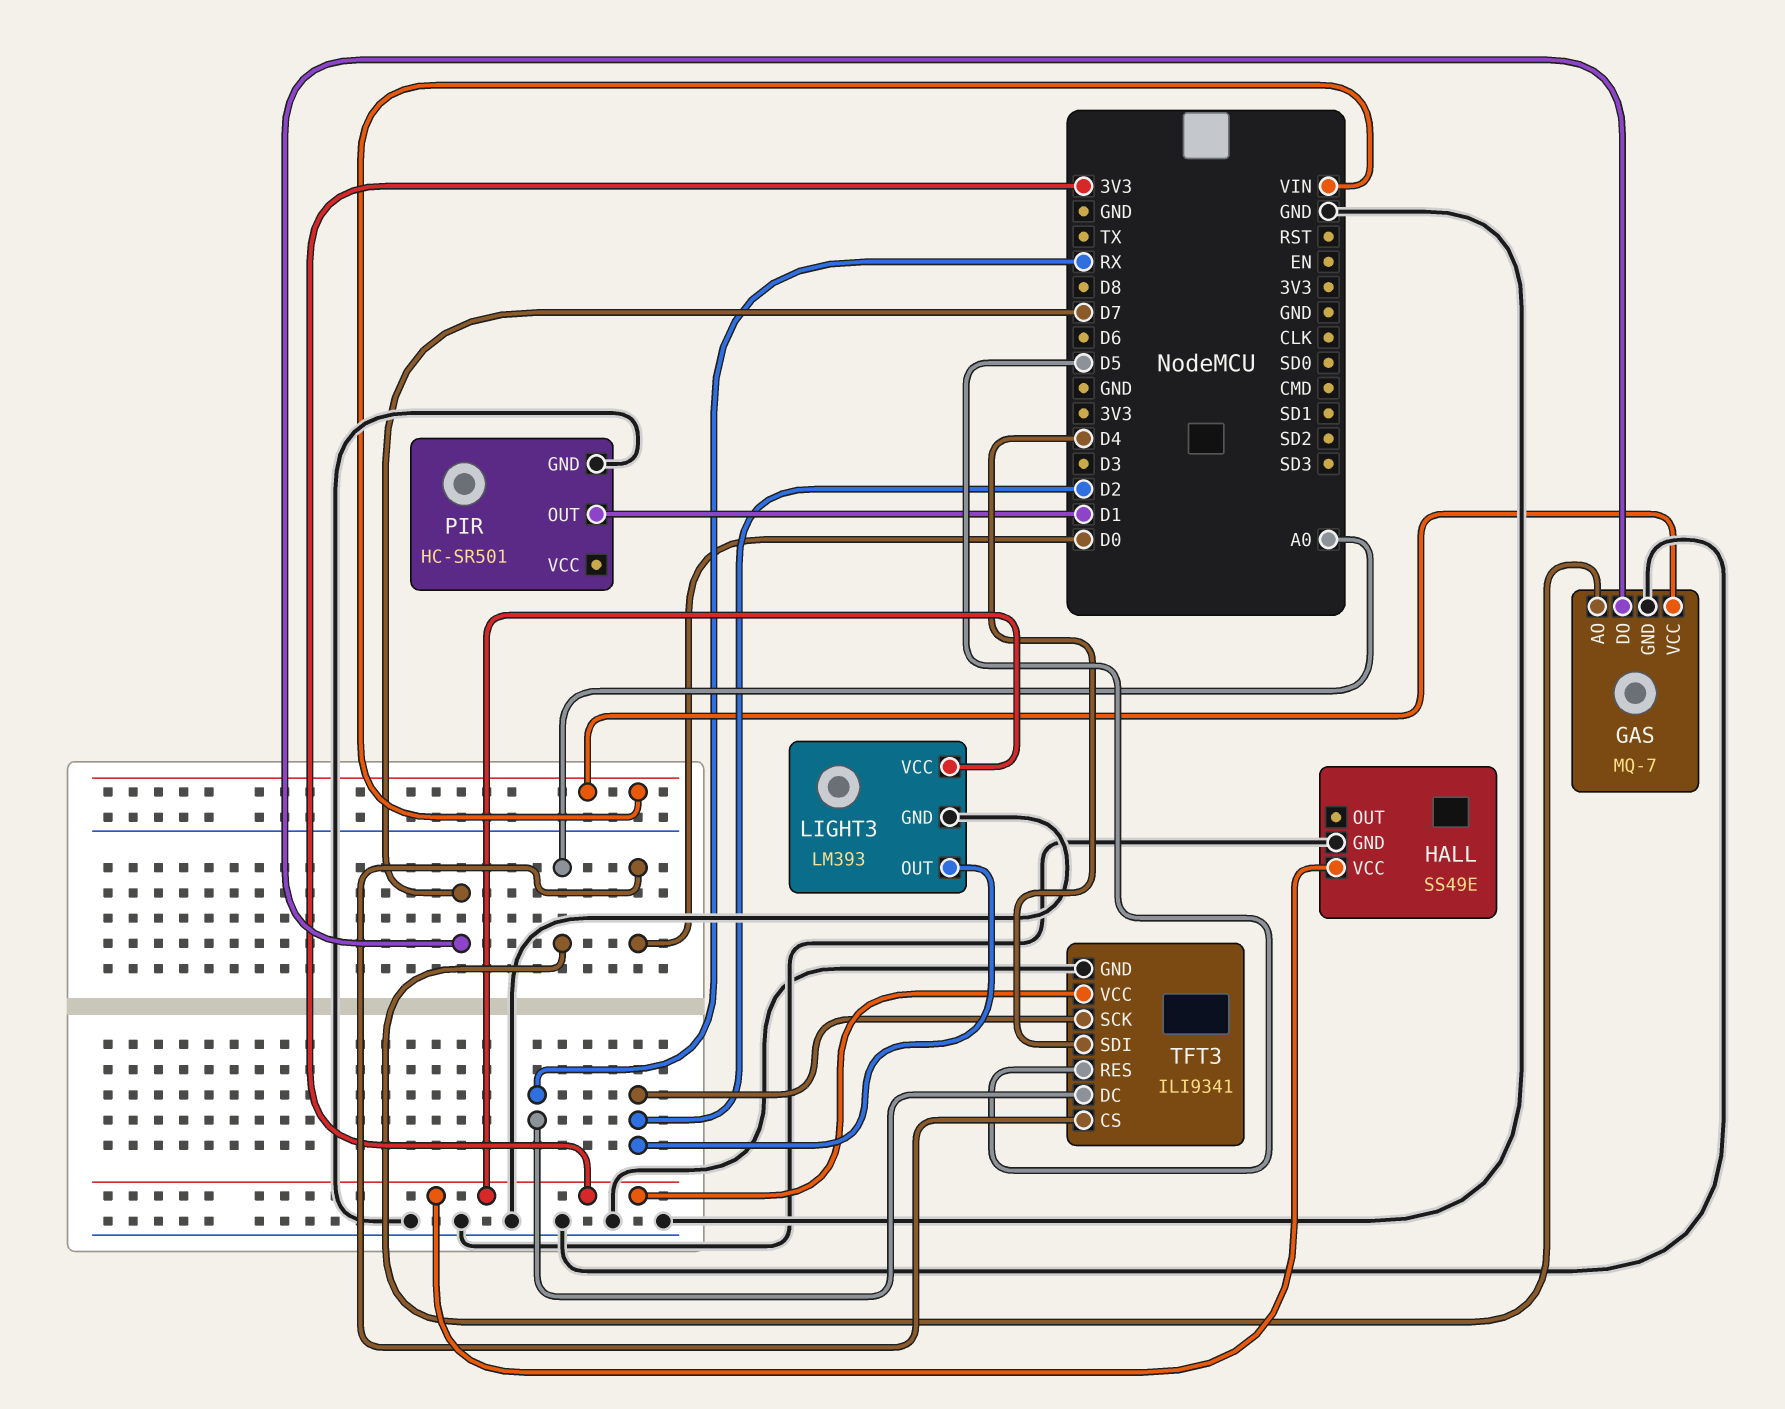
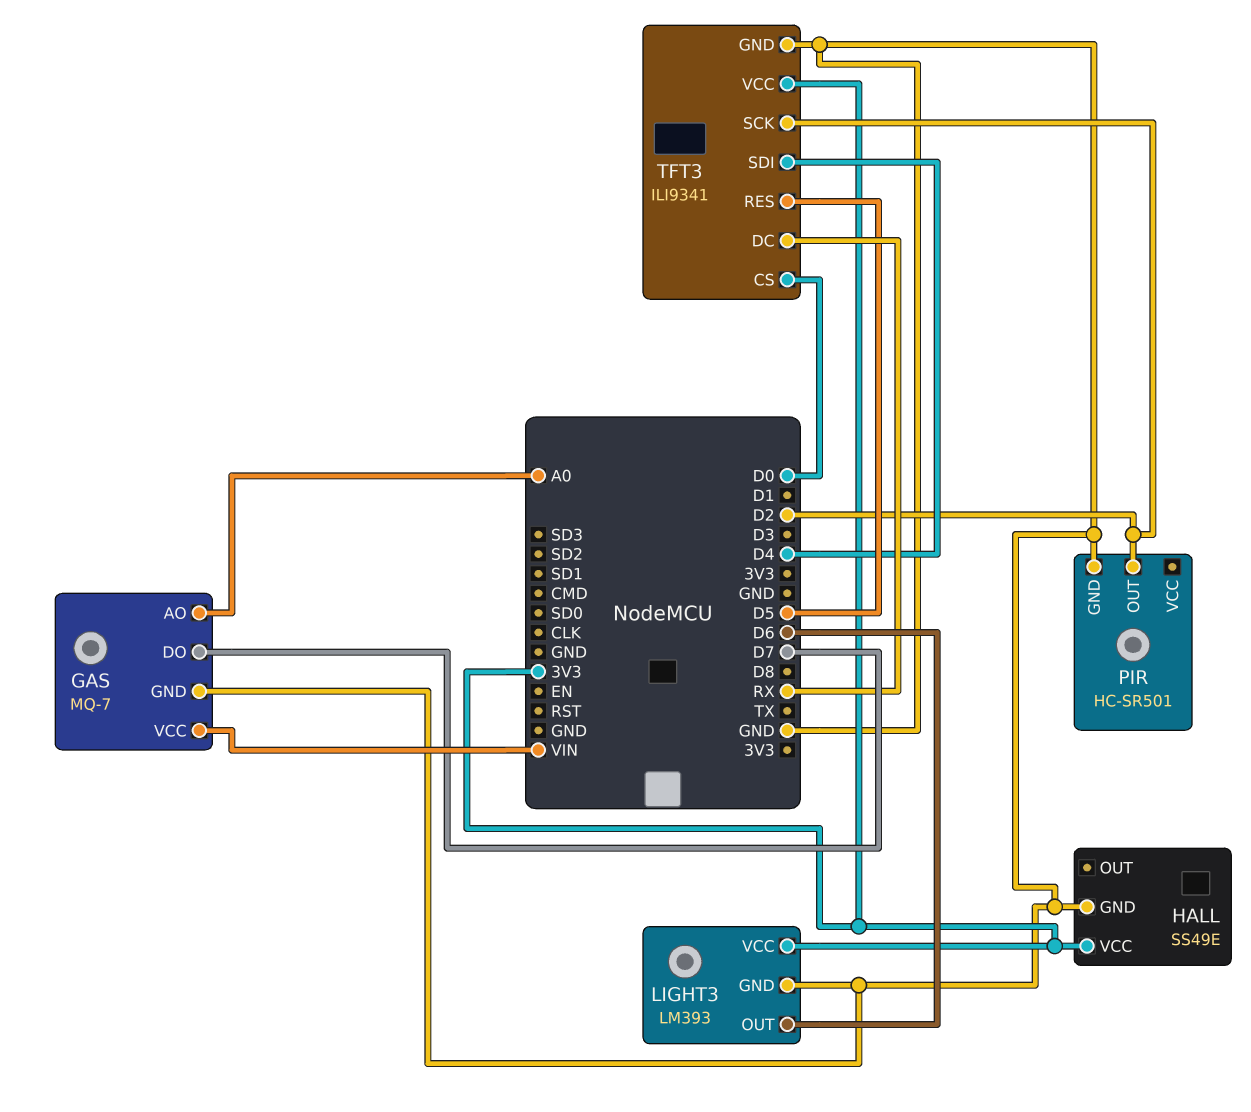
LIGHT3 pin OUT: D2 -> D6
PIR pin OUT: D1 -> D2

